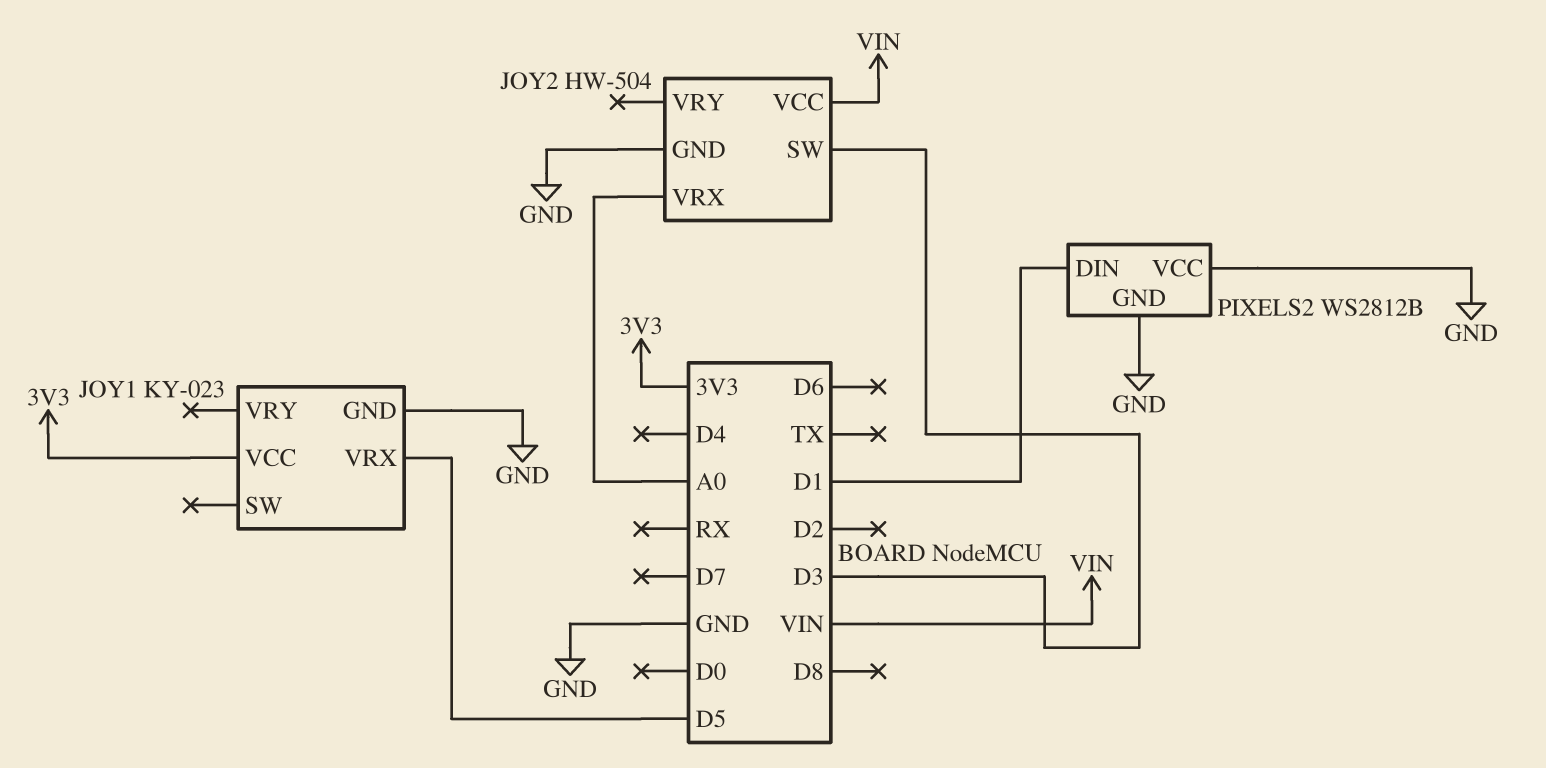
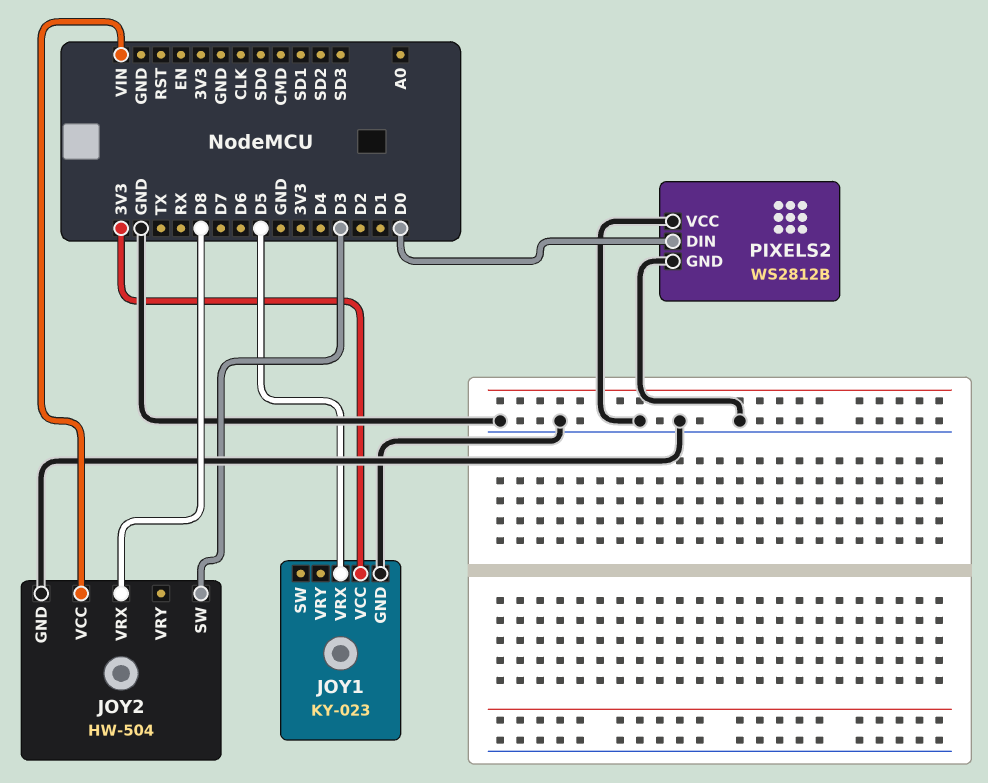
JOY2 pin VRX: A0 -> D8
PIXELS2 pin DIN: D1 -> D0

